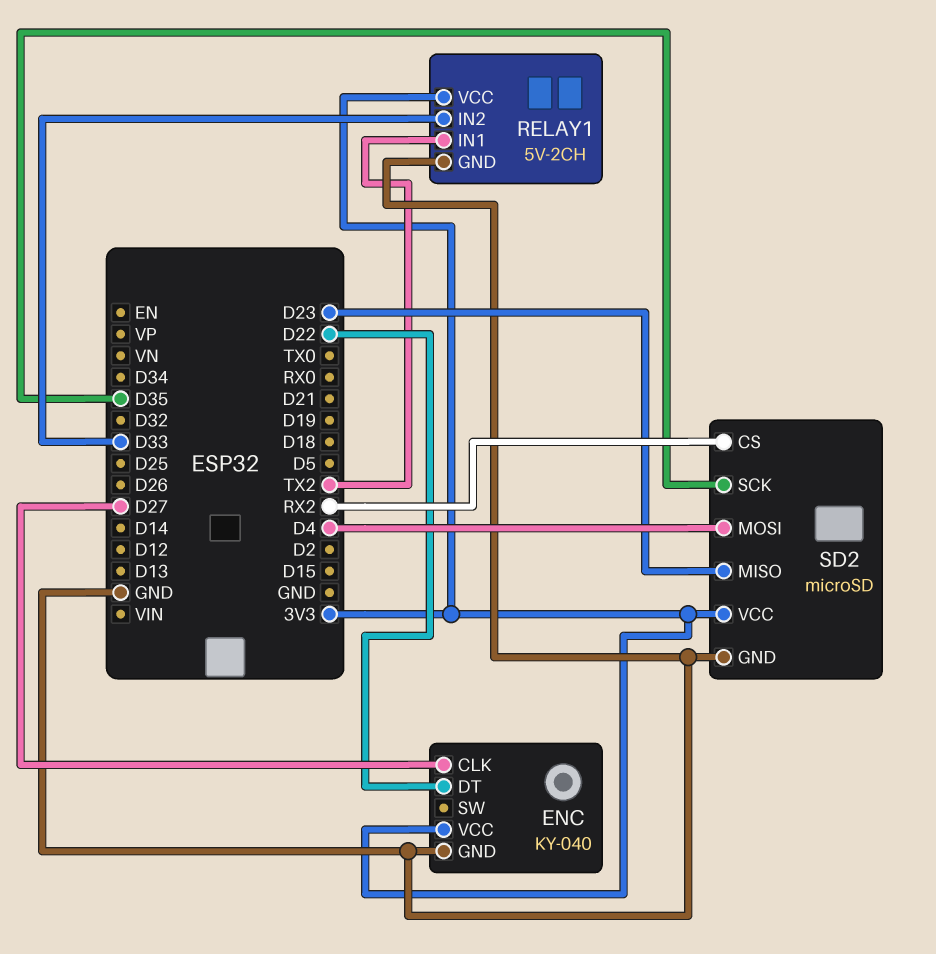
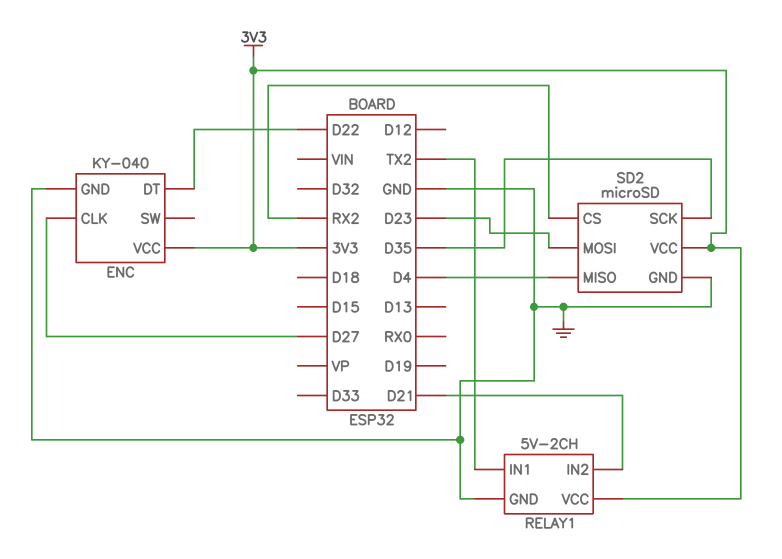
RELAY1 pin IN2: D33 -> D21
SD2 pin MISO: D23 -> D4
SD2 pin MOSI: D4 -> D23

